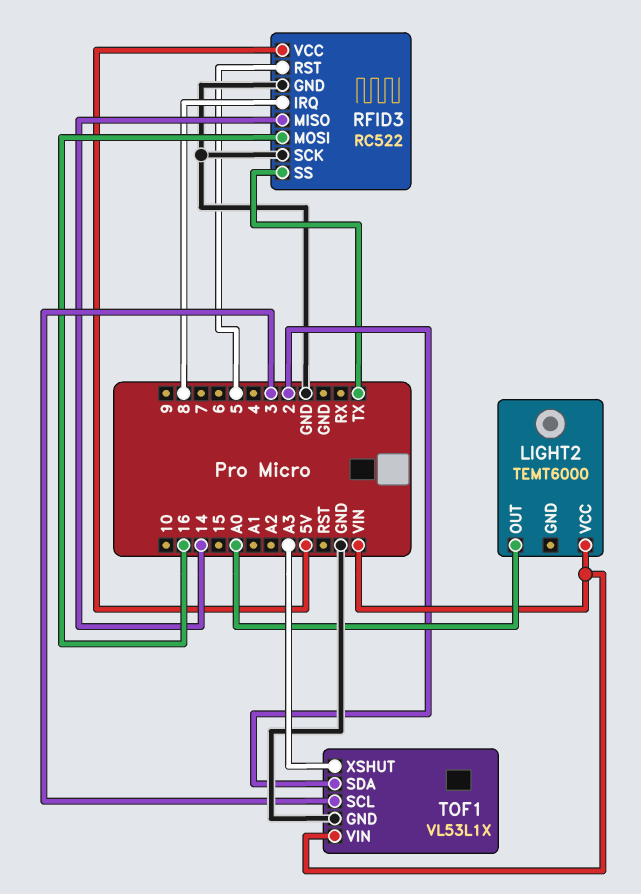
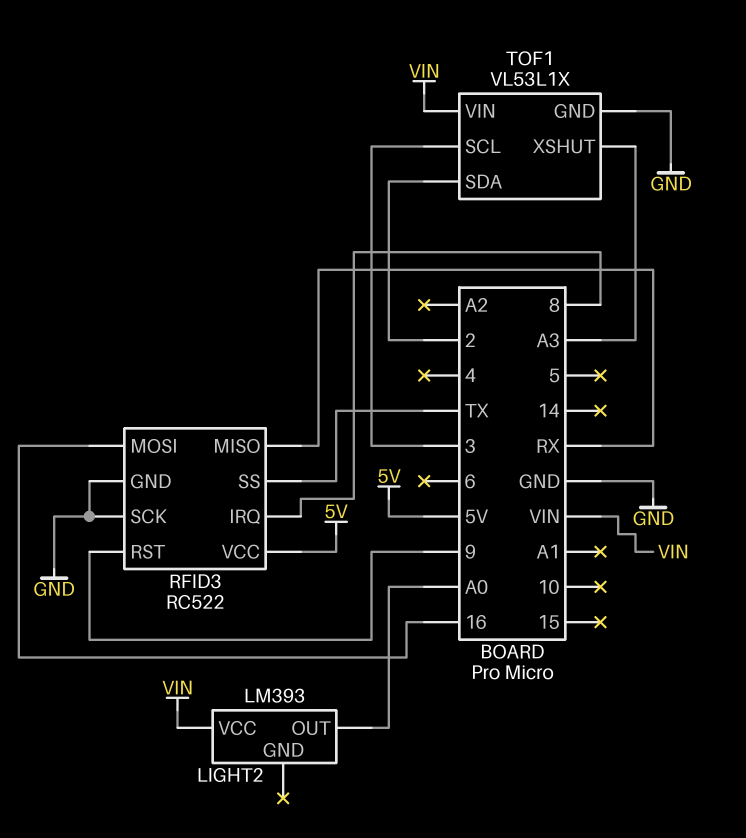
LIGHT2: TEMT6000 -> LM393
RFID3 pin MISO: 14 -> RX
RFID3 pin RST: 5 -> 9

